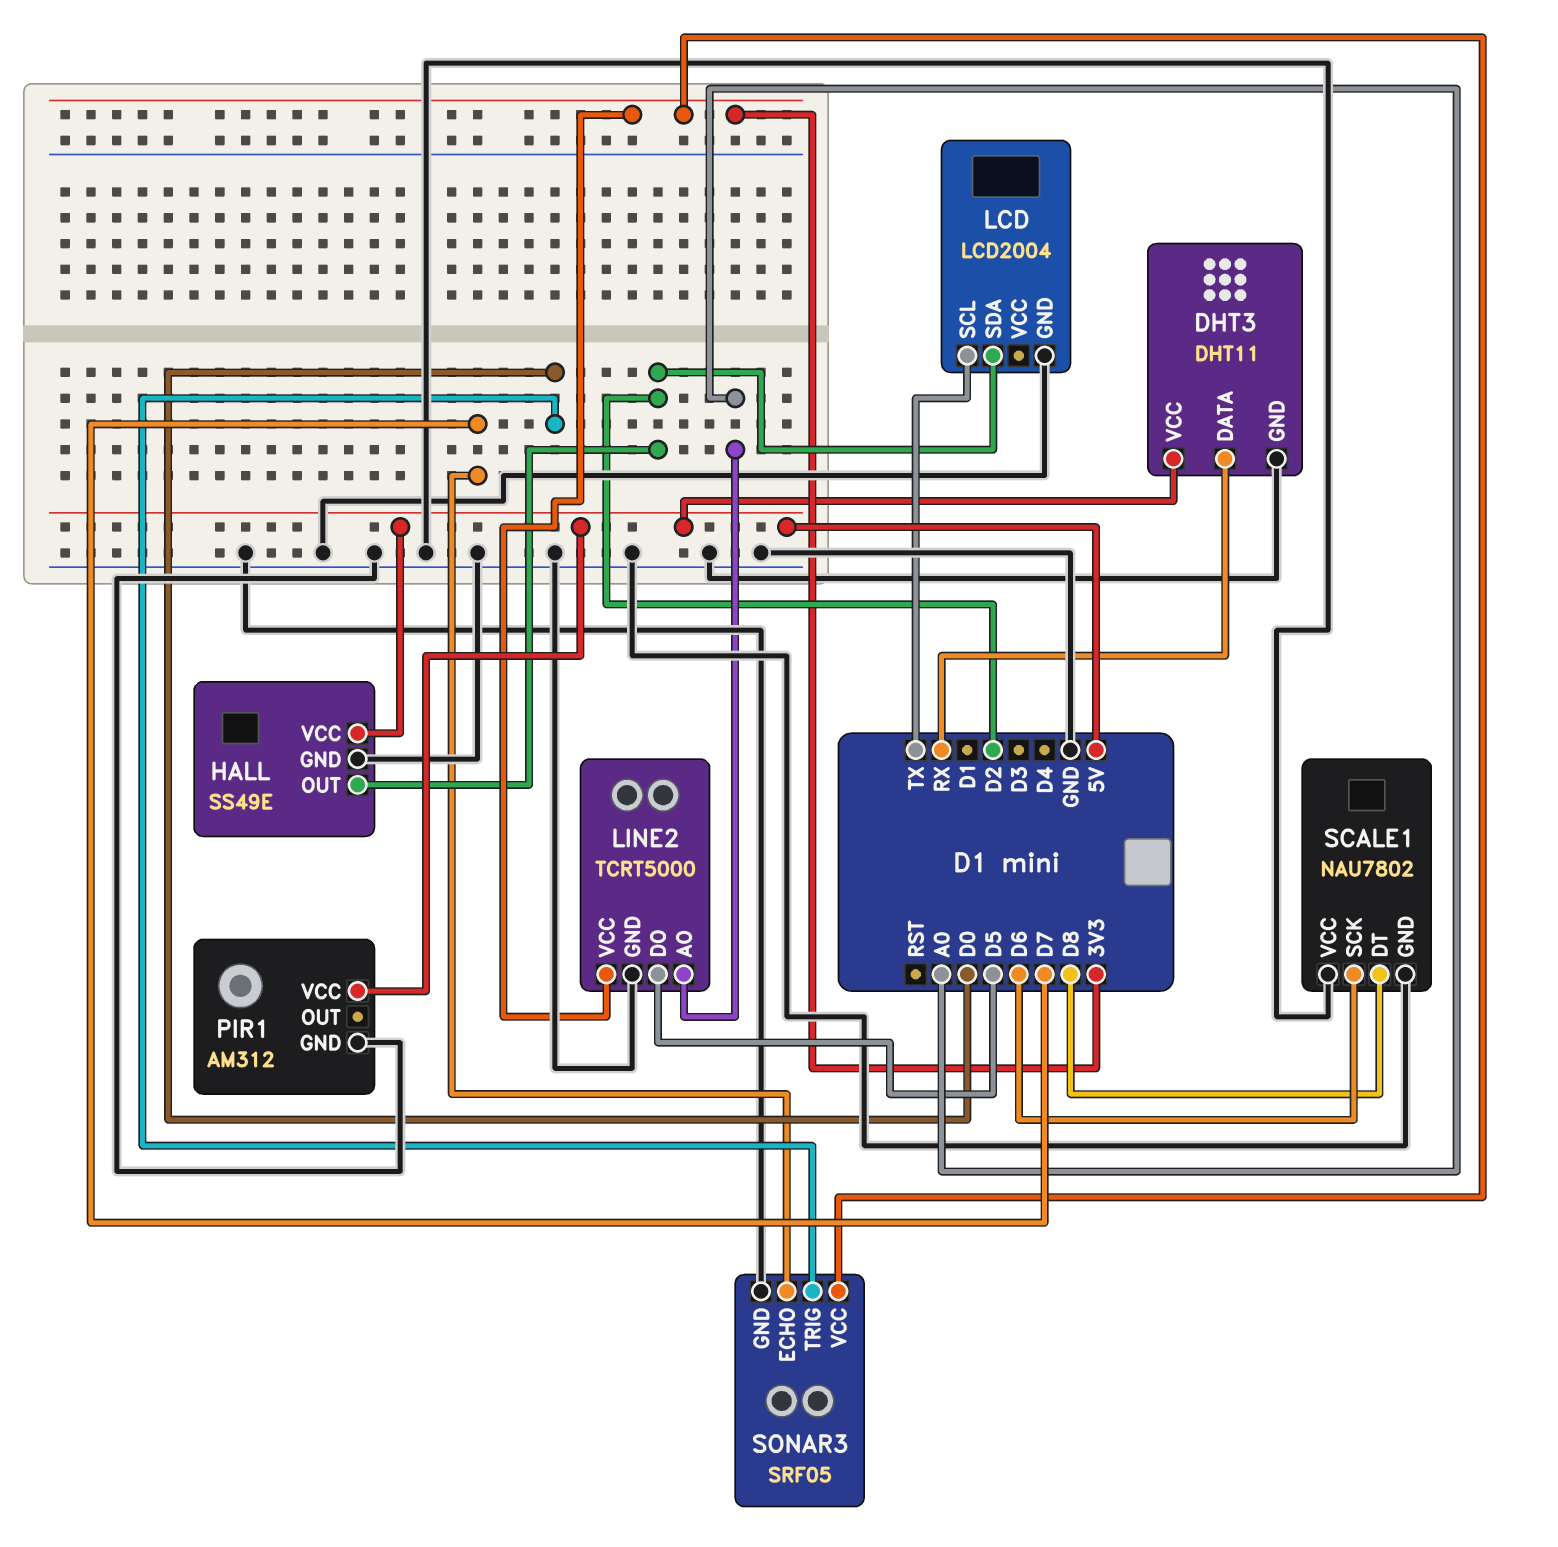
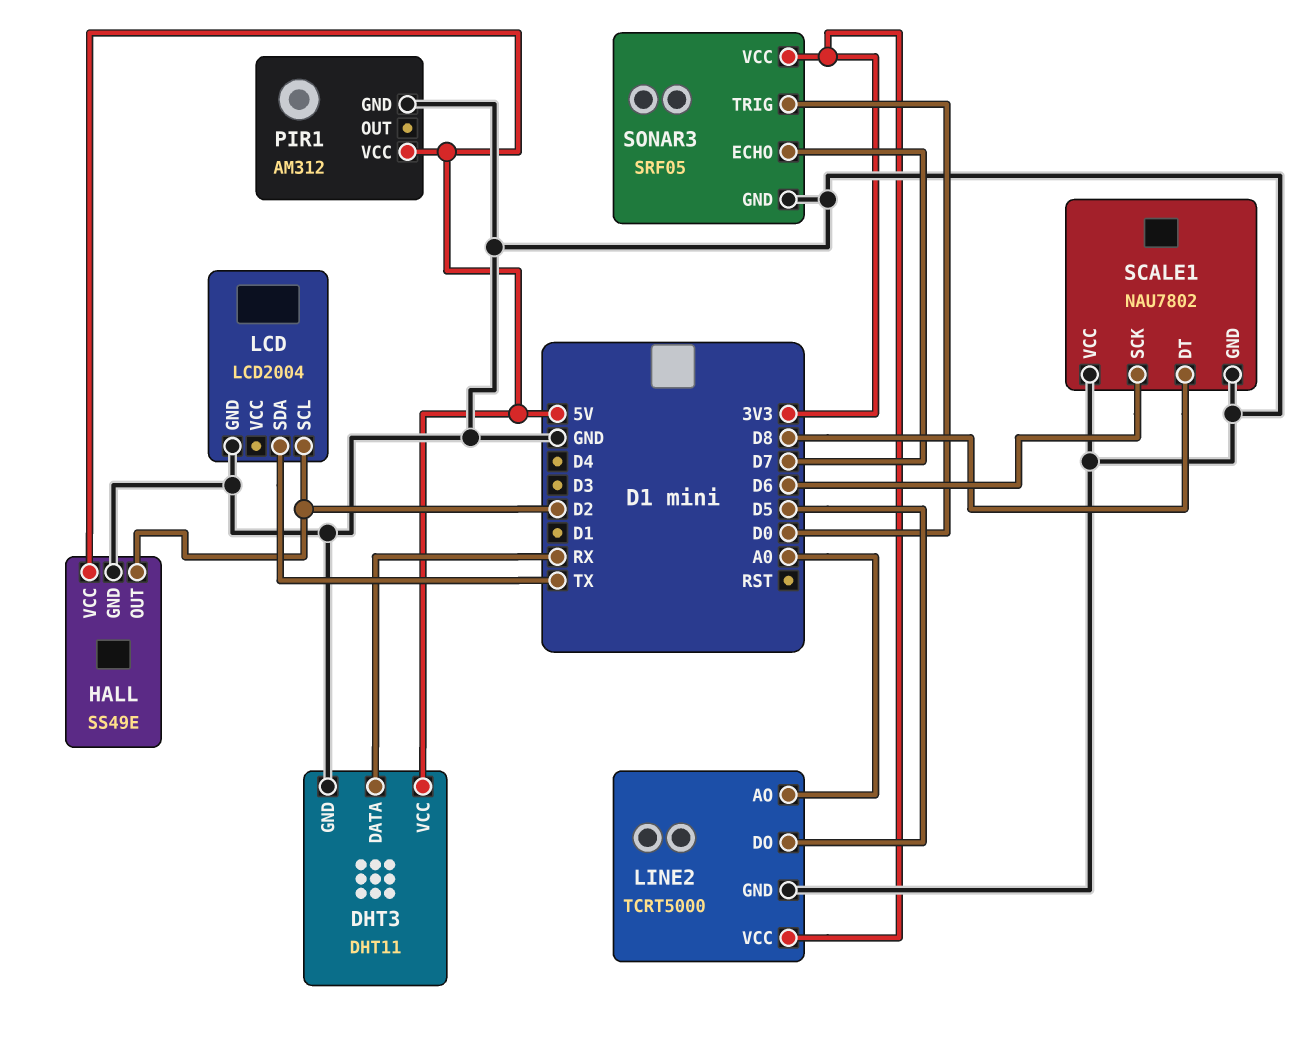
LCD pin SCL: TX -> D2
LCD pin SDA: D2 -> TX

